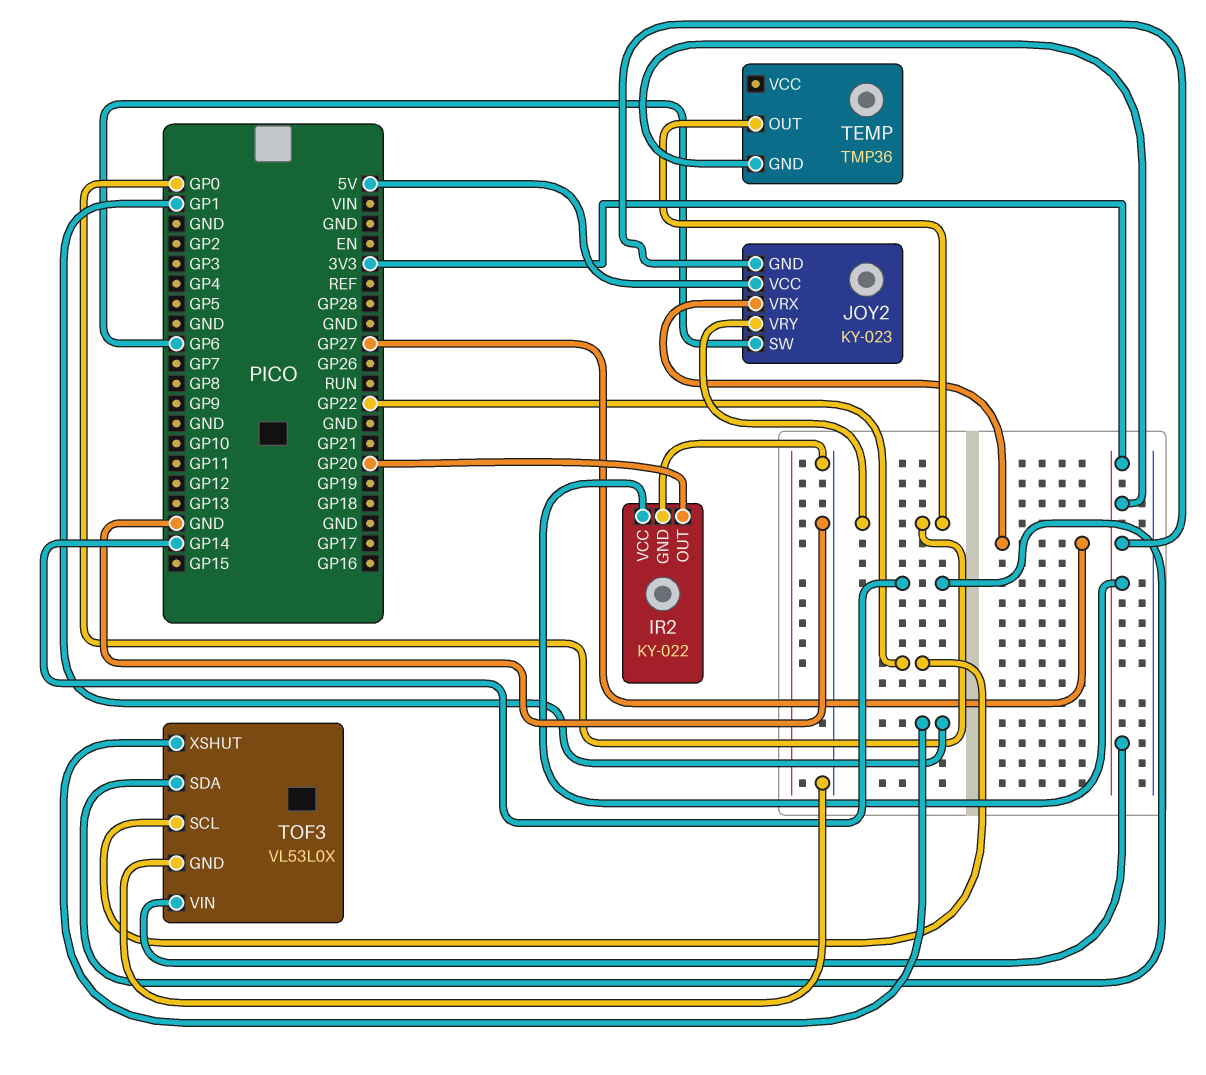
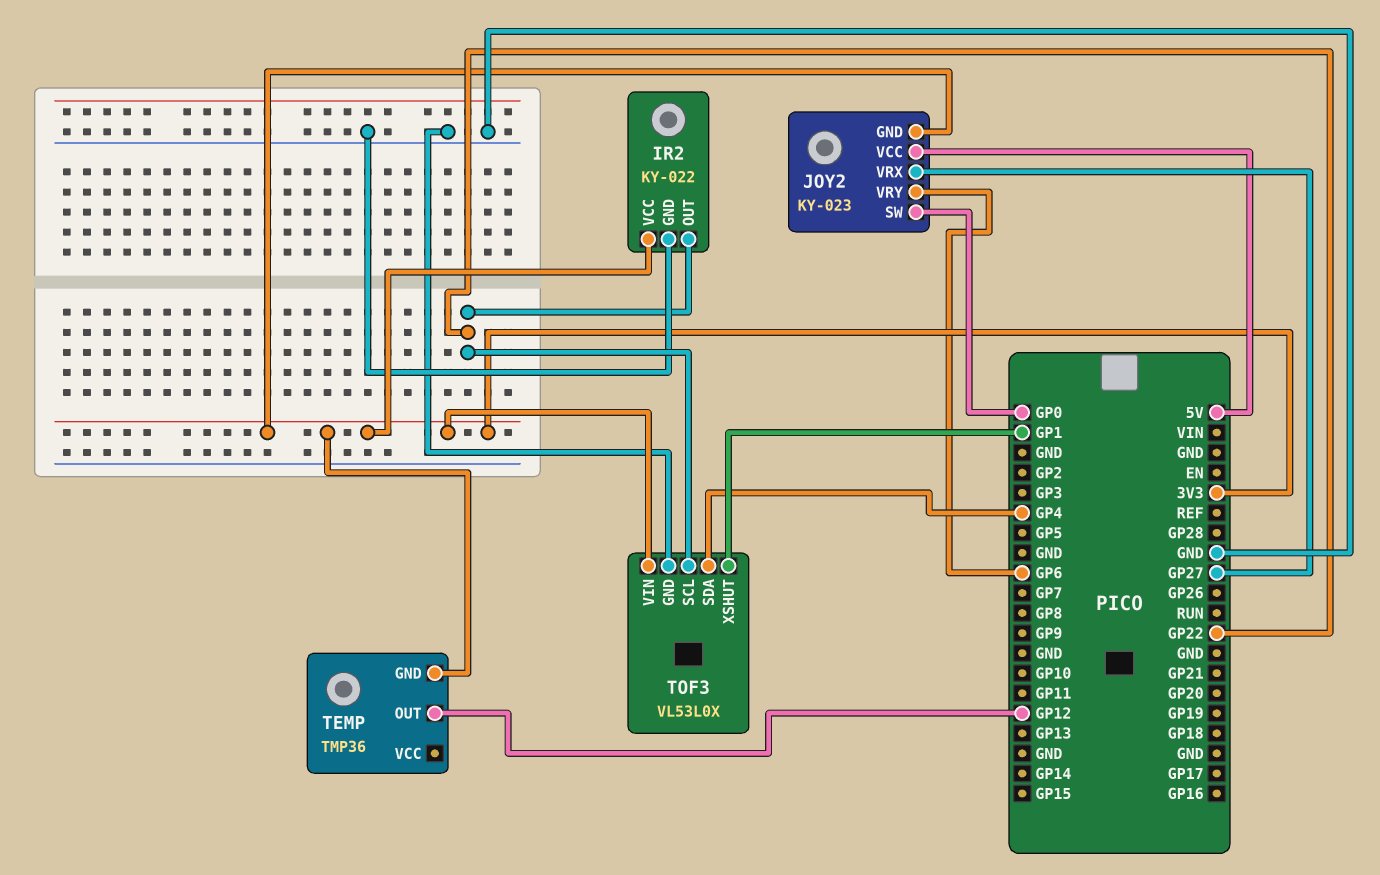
IR2 pin OUT: GP20 -> GP22
JOY2 pin SW: GP6 -> GP0
JOY2 pin VRY: GP0 -> GP6
TEMP pin OUT: GP0 -> GP12
TOF3 pin SDA: GP14 -> GP4

